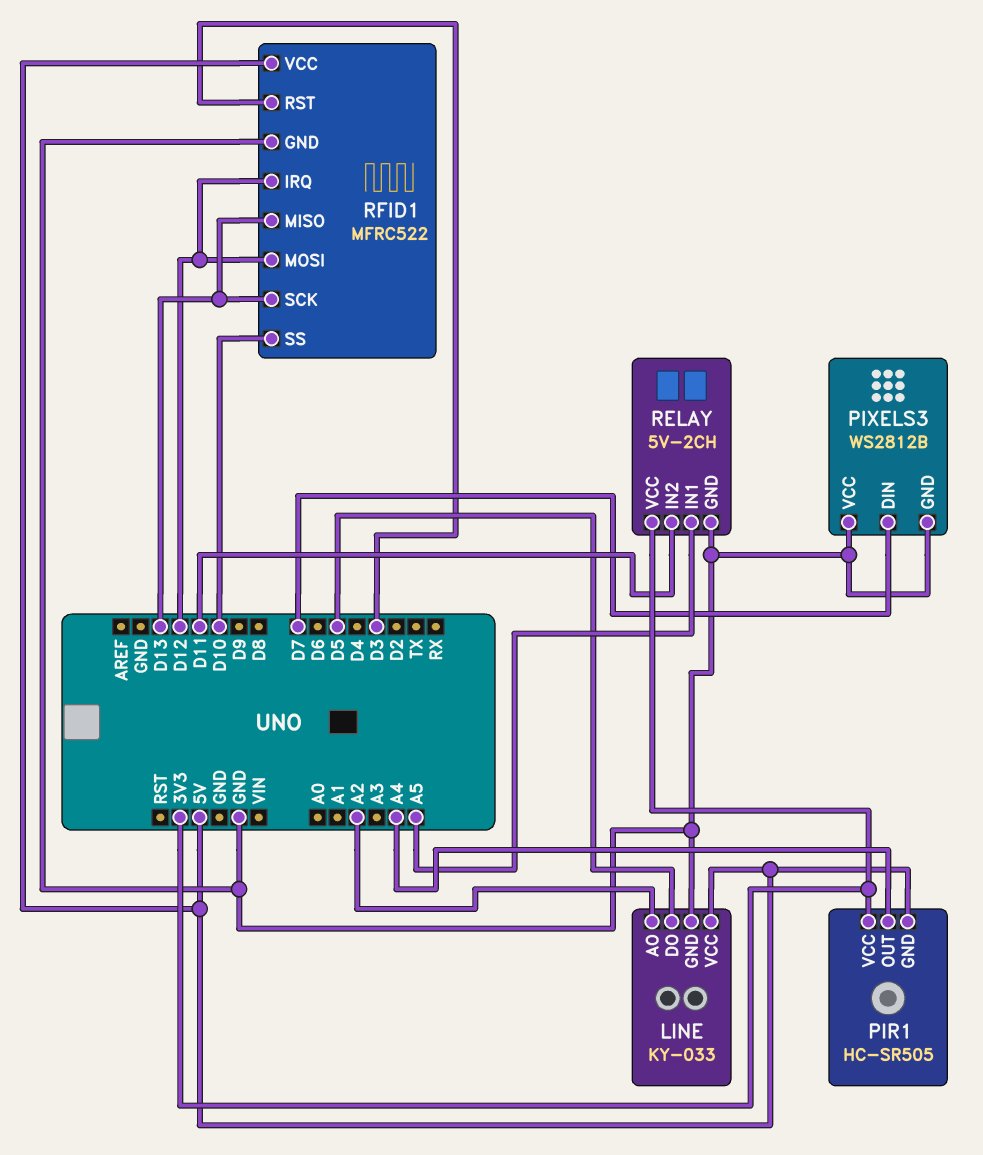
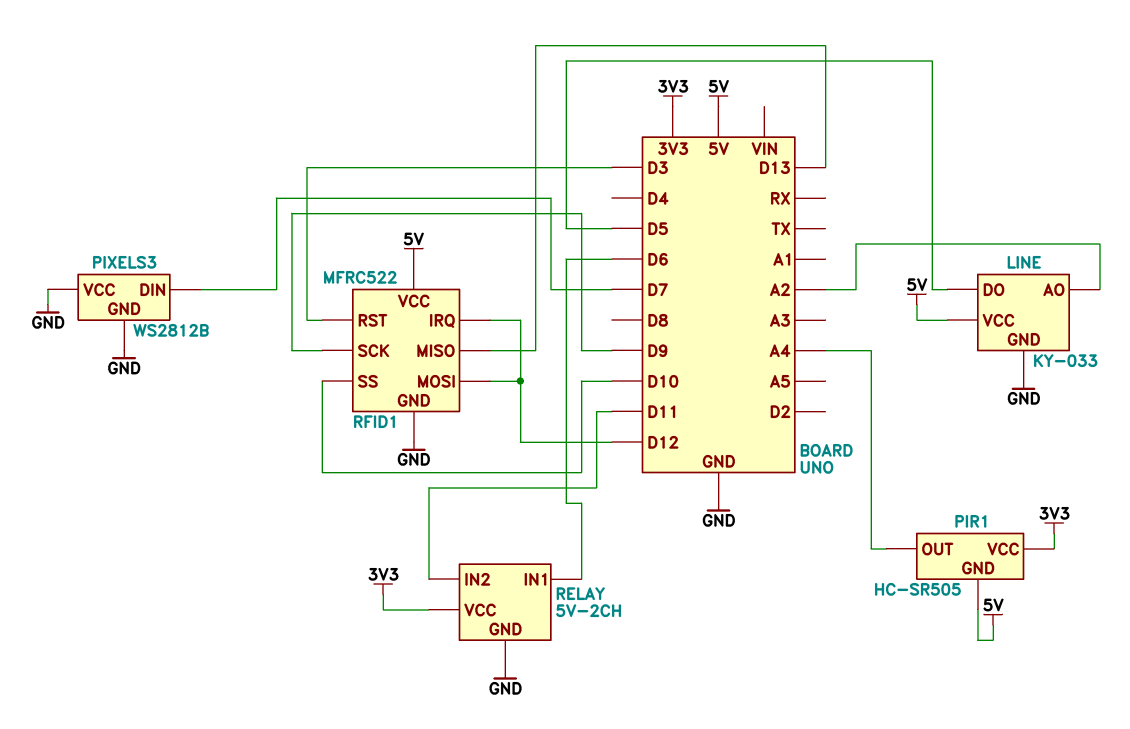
RELAY pin IN1: A5 -> D6
RFID1 pin SCK: D13 -> D9

